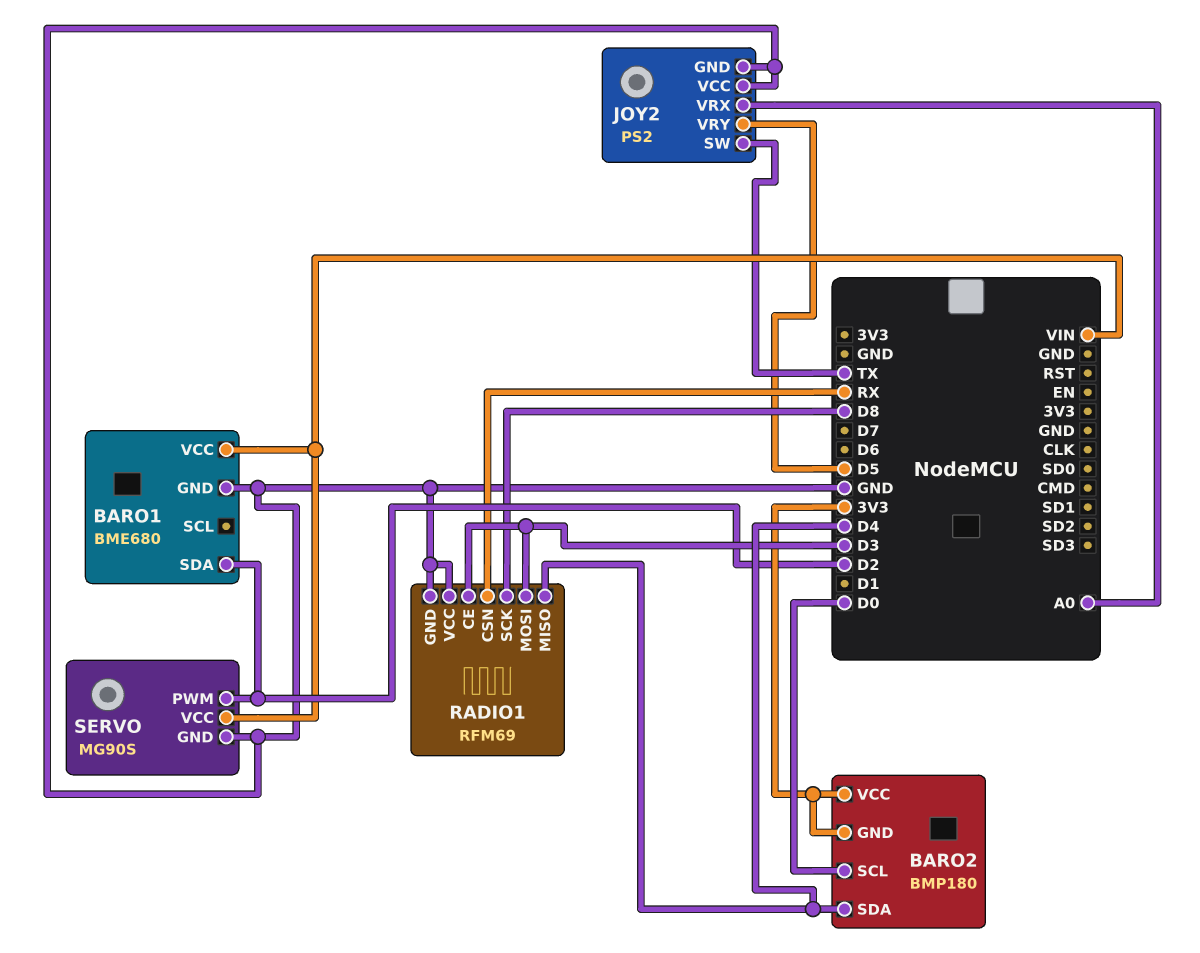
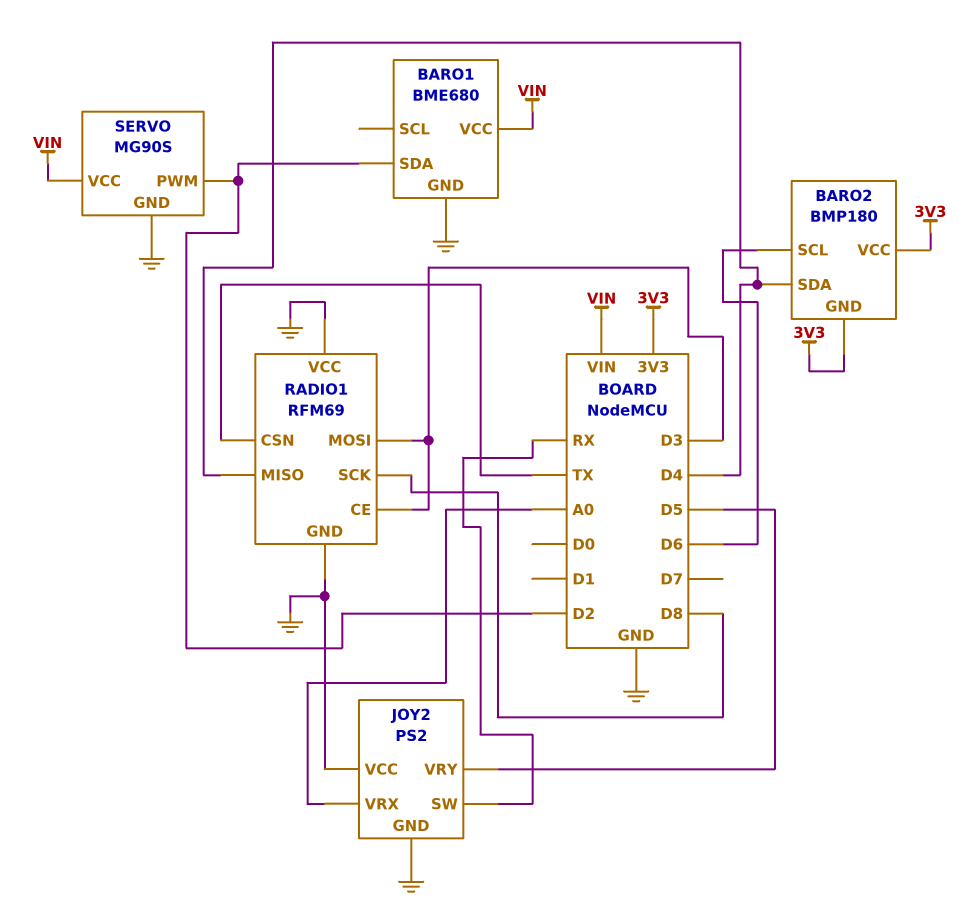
BARO2 pin SCL: D0 -> D6
JOY2 pin SW: TX -> RX
RADIO1 pin CSN: RX -> TX

